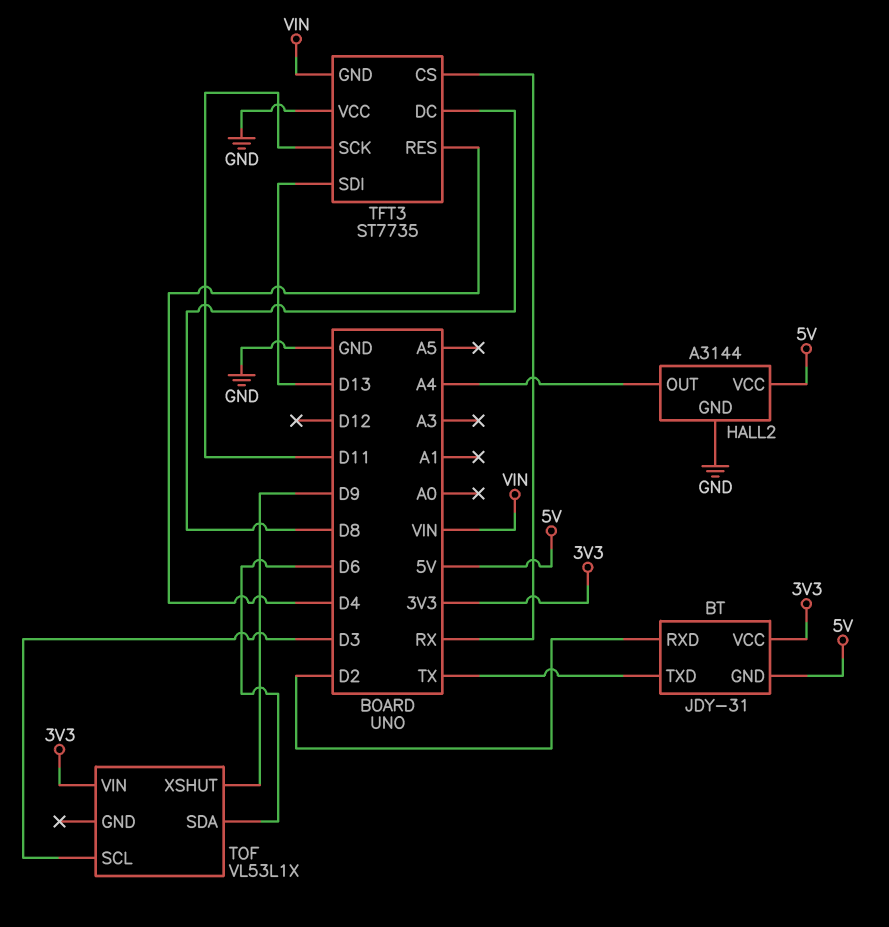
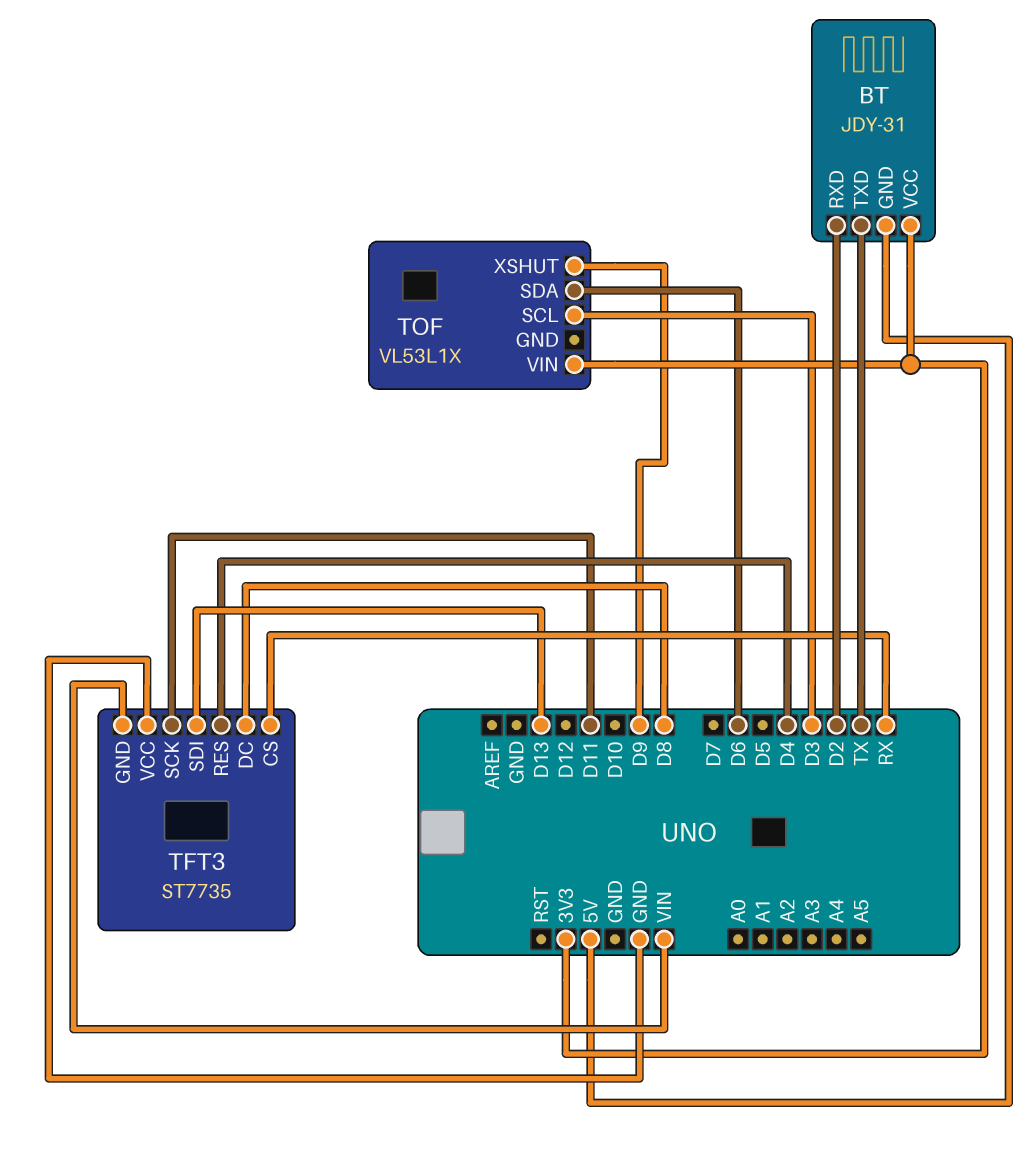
HALL2: A3144 -> none
HALL2 pin GND: GND -> none
HALL2 pin OUT: A4 -> none
HALL2 pin VCC: 5V -> none

